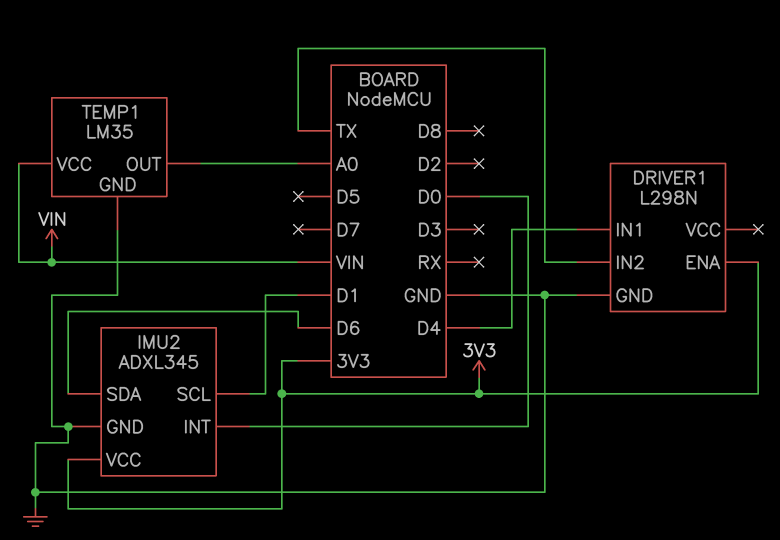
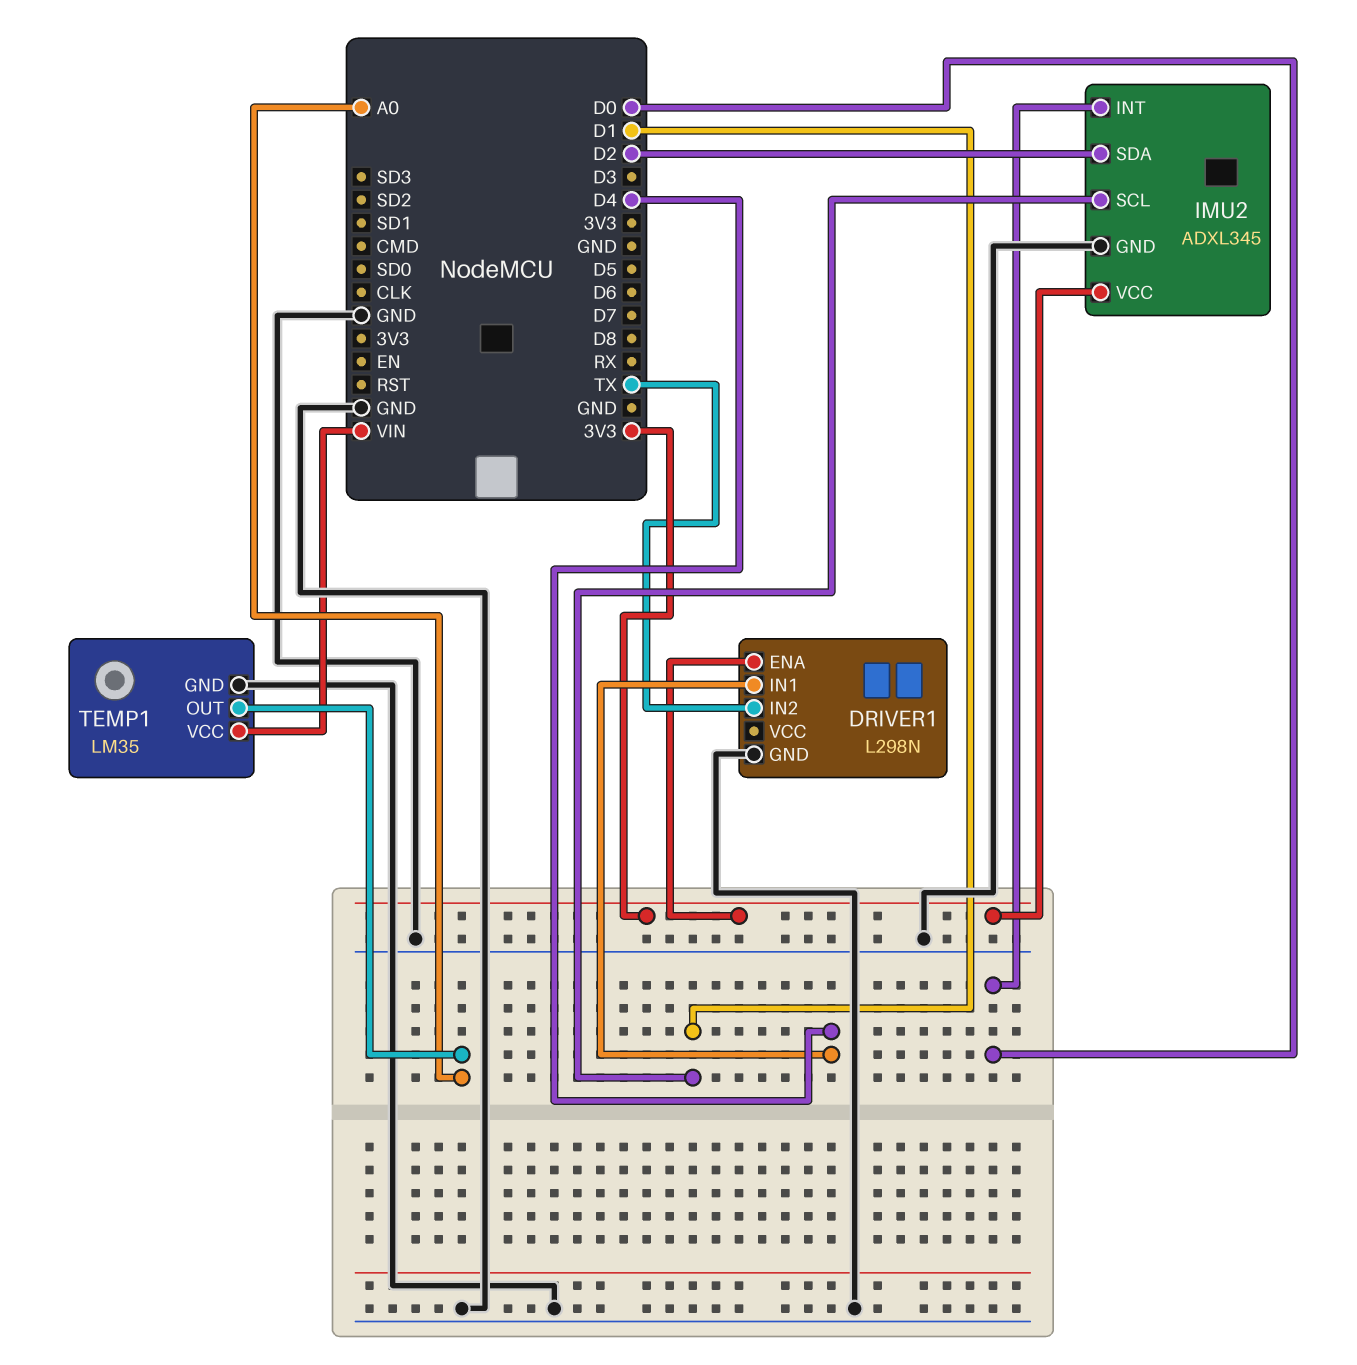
IMU2 pin SDA: D6 -> D2

